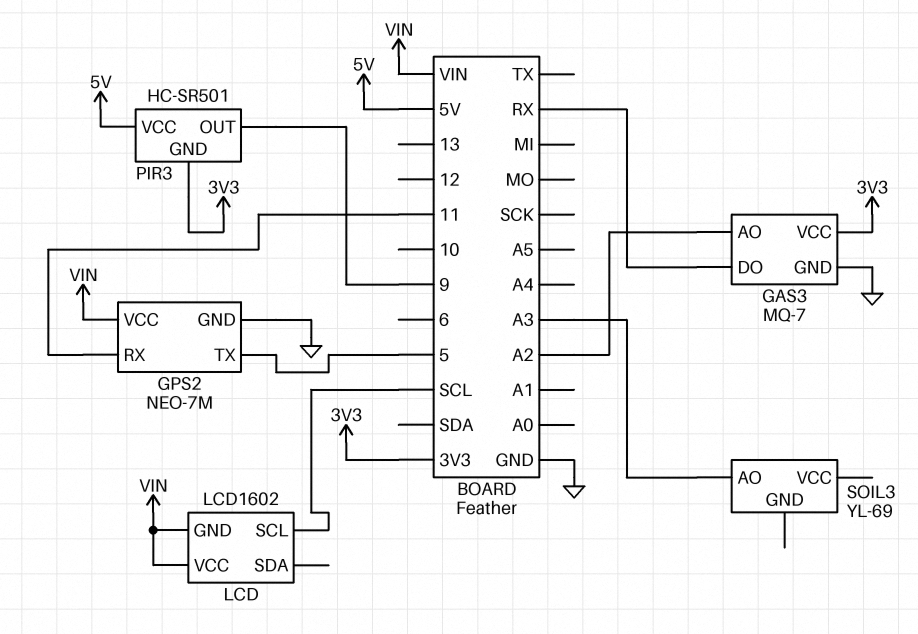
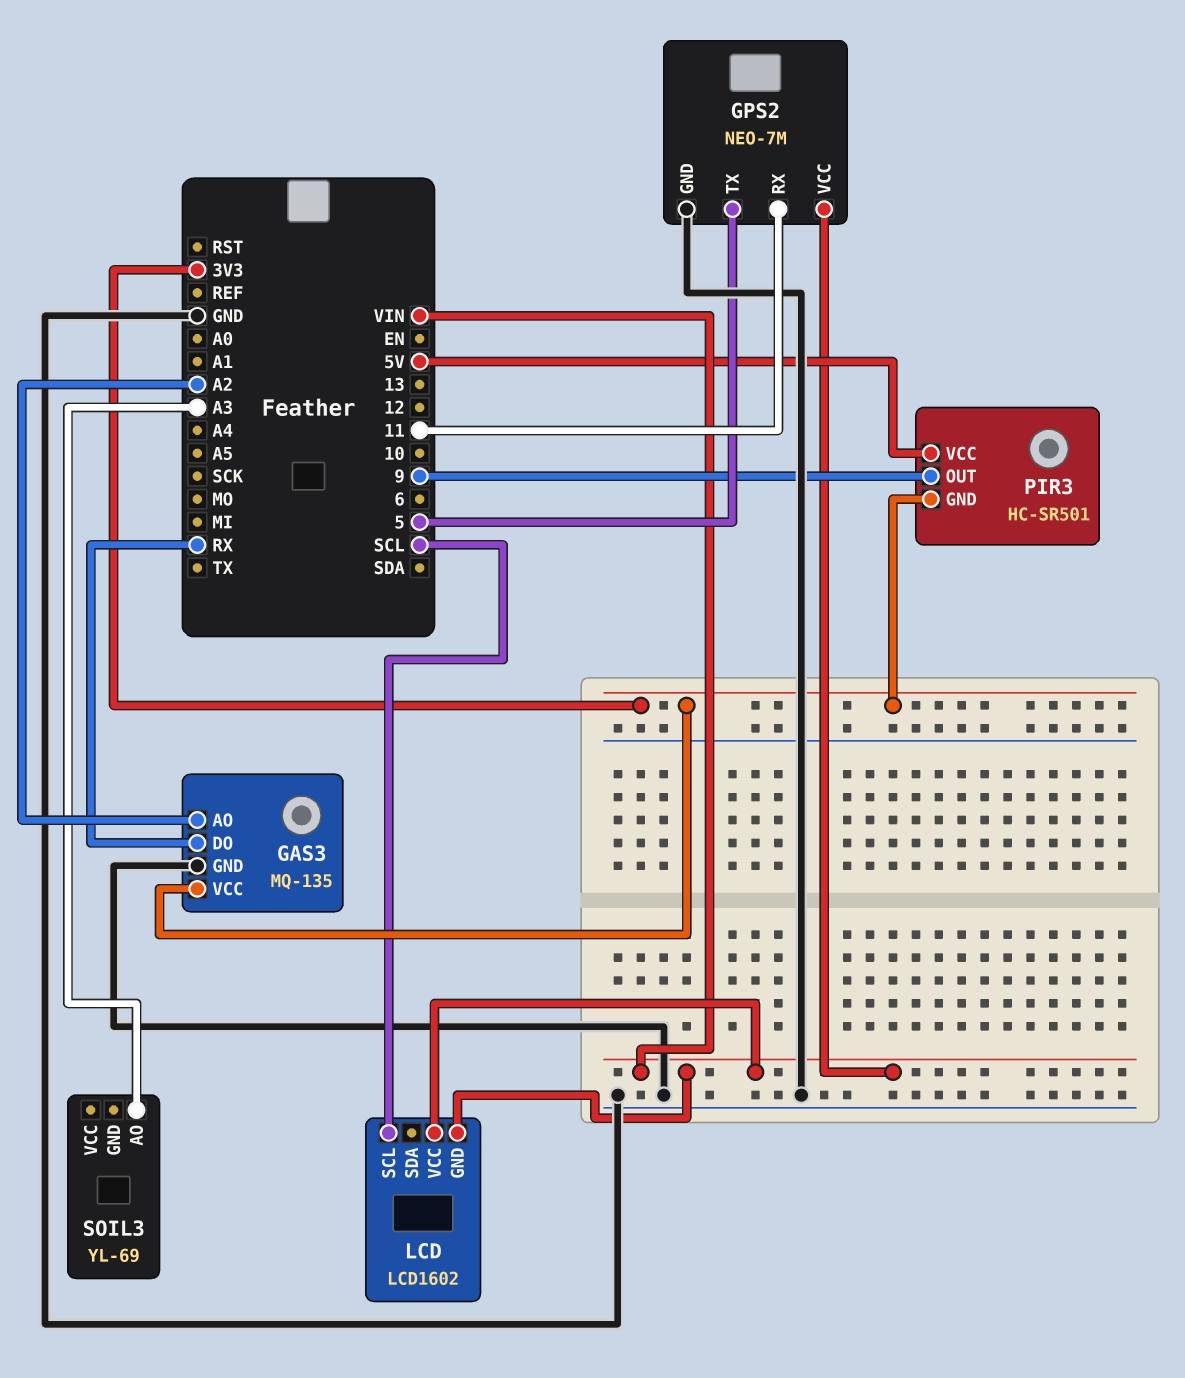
GAS3: MQ-7 -> MQ-135

